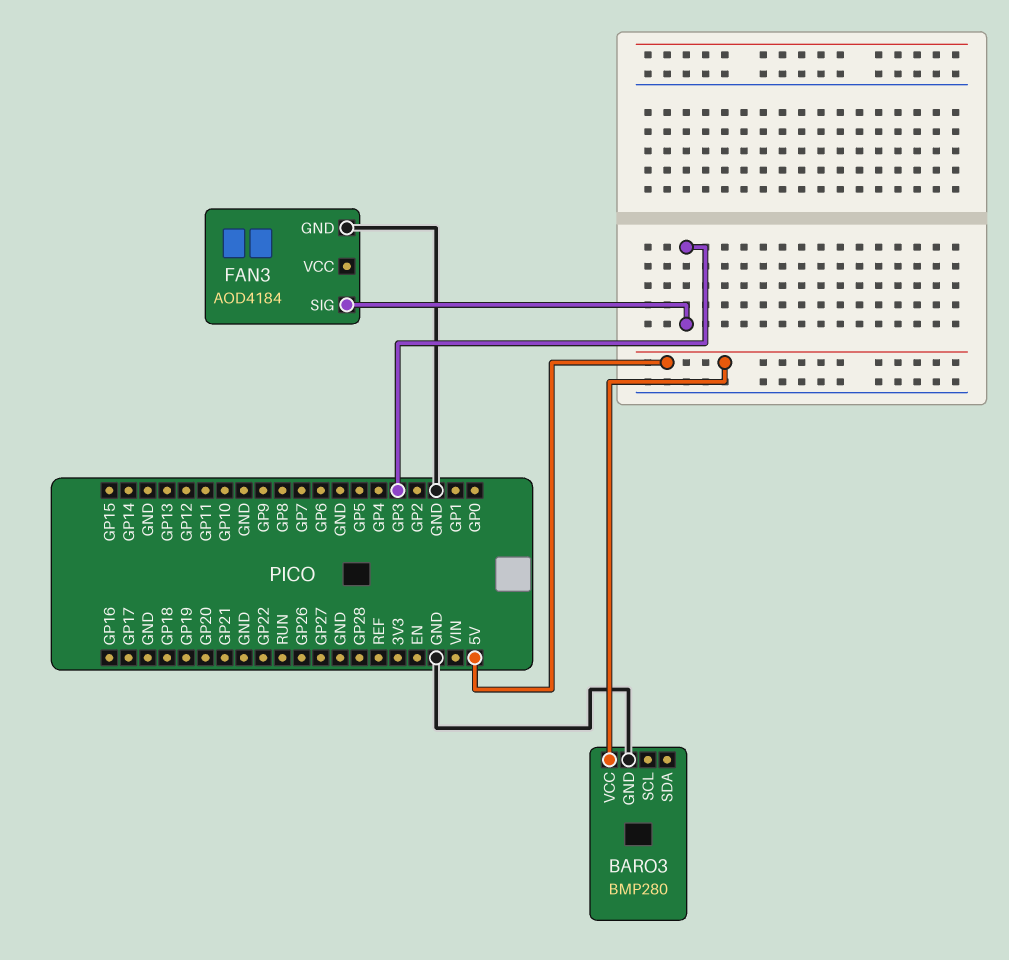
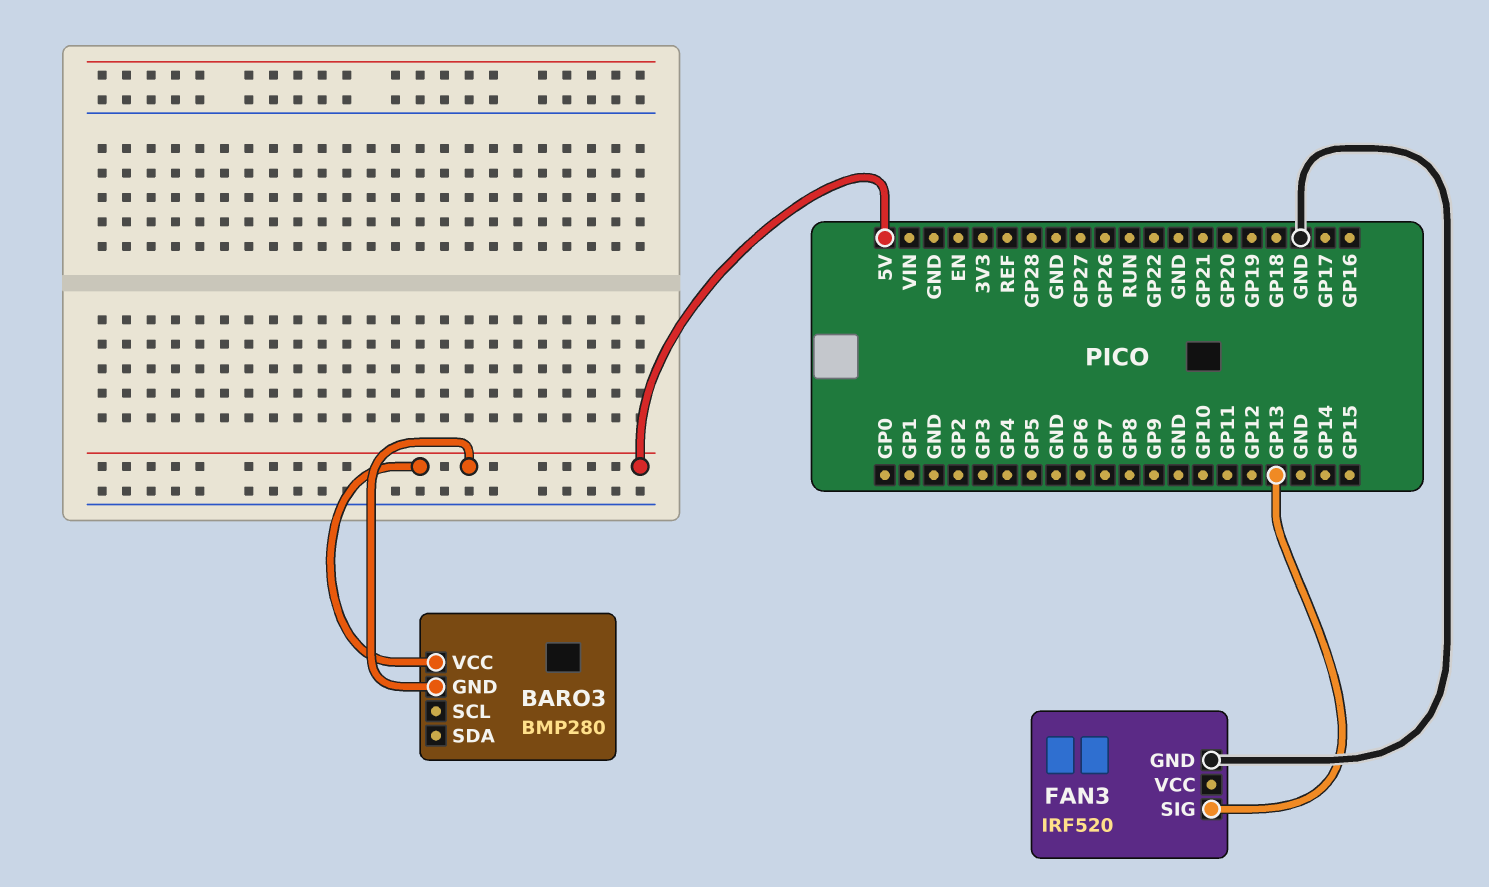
BARO3 pin GND: GND -> 5V
FAN3: AOD4184 -> IRF520
FAN3 pin SIG: GP3 -> GP13

